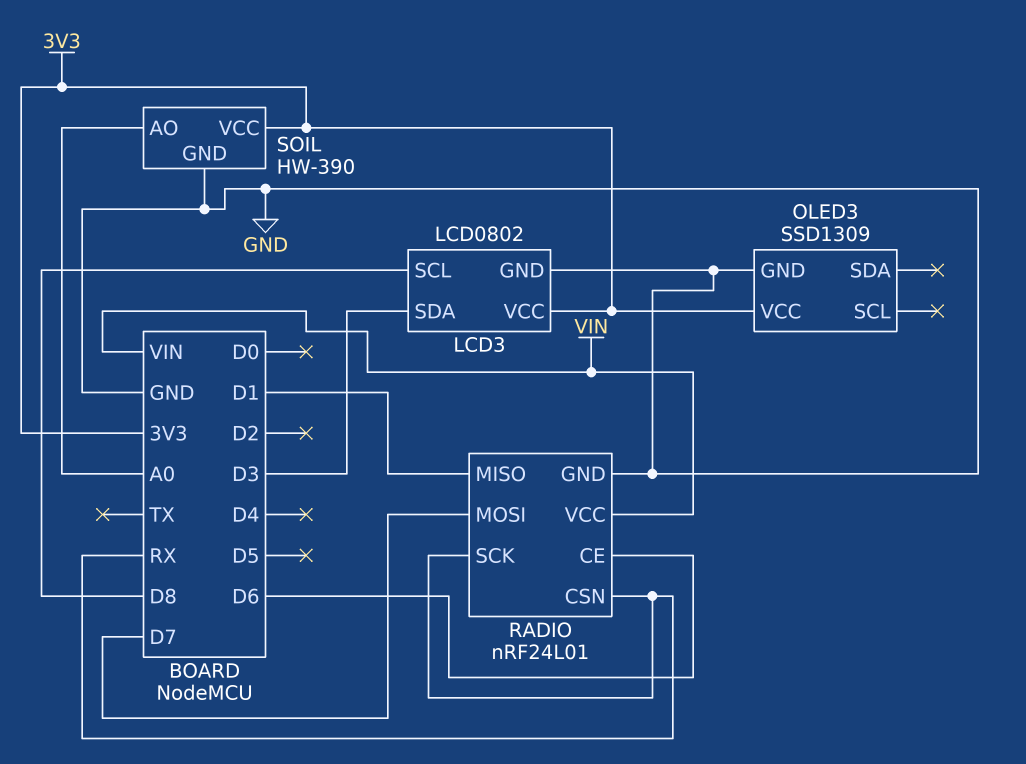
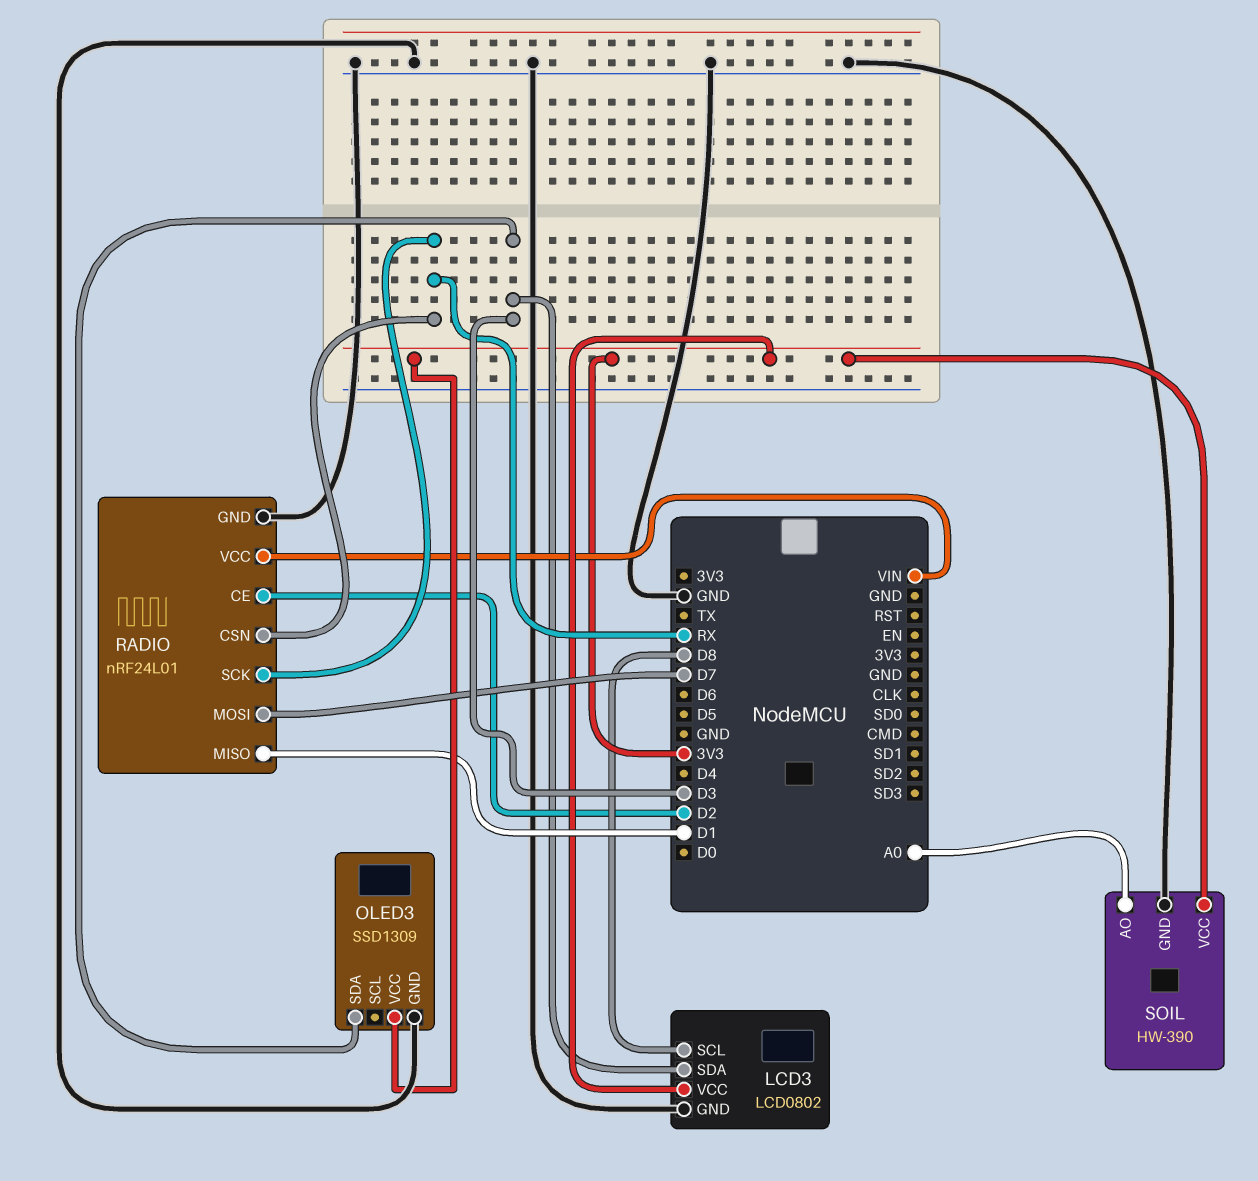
OLED3 pin SDA: none -> D3
RADIO pin CE: D6 -> D2

